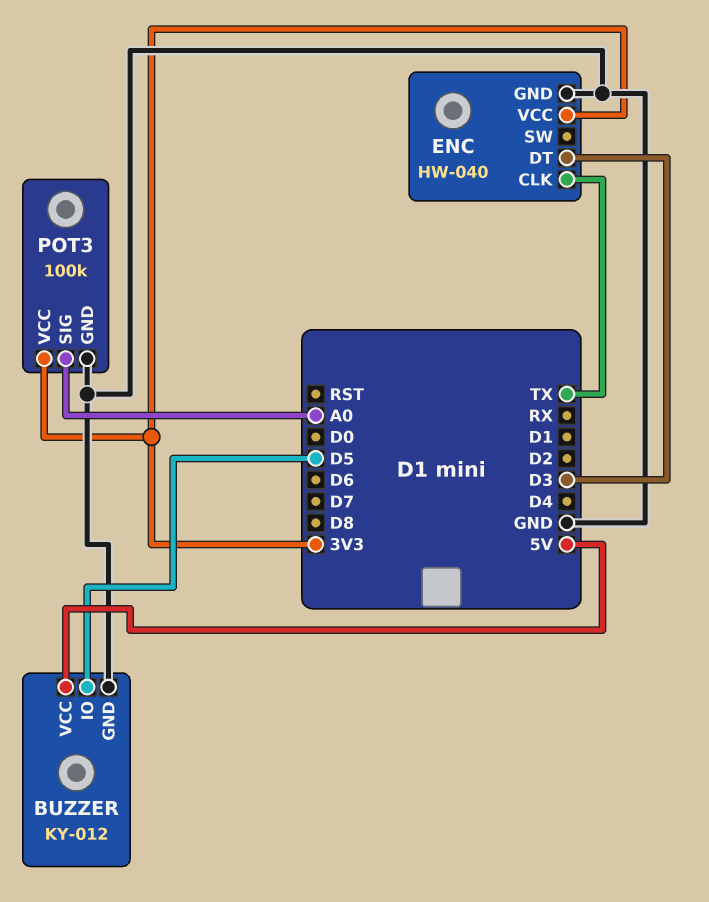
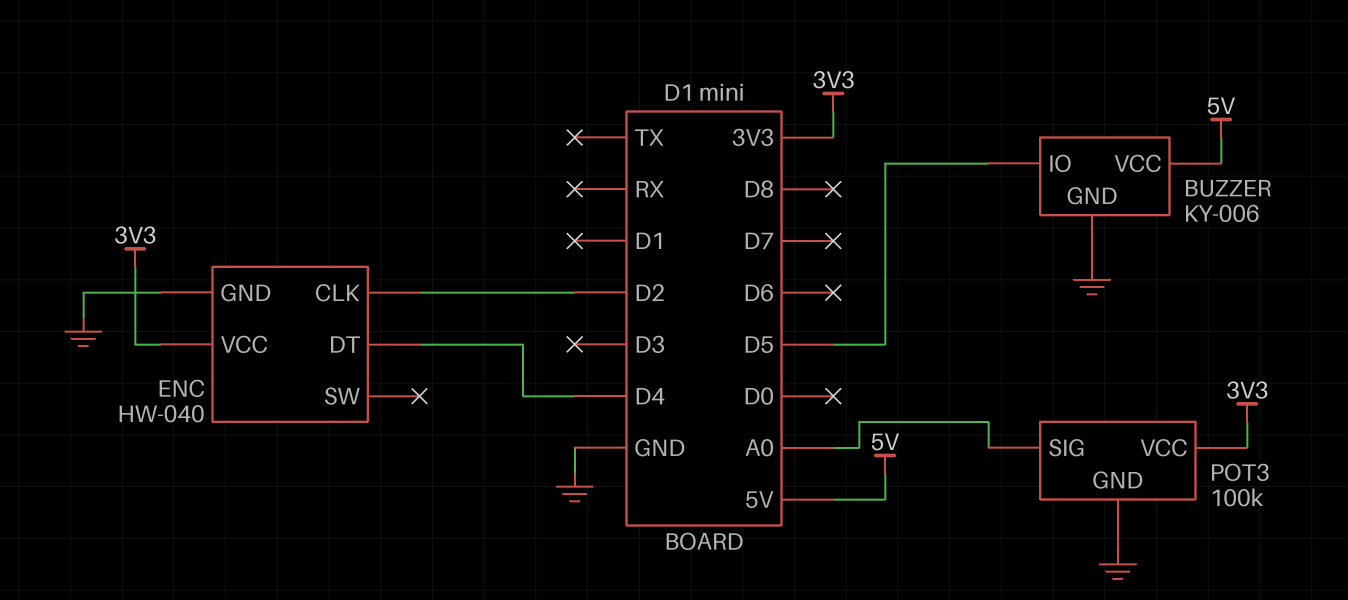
BUZZER: KY-012 -> KY-006
ENC pin CLK: TX -> D2
ENC pin DT: D3 -> D4

